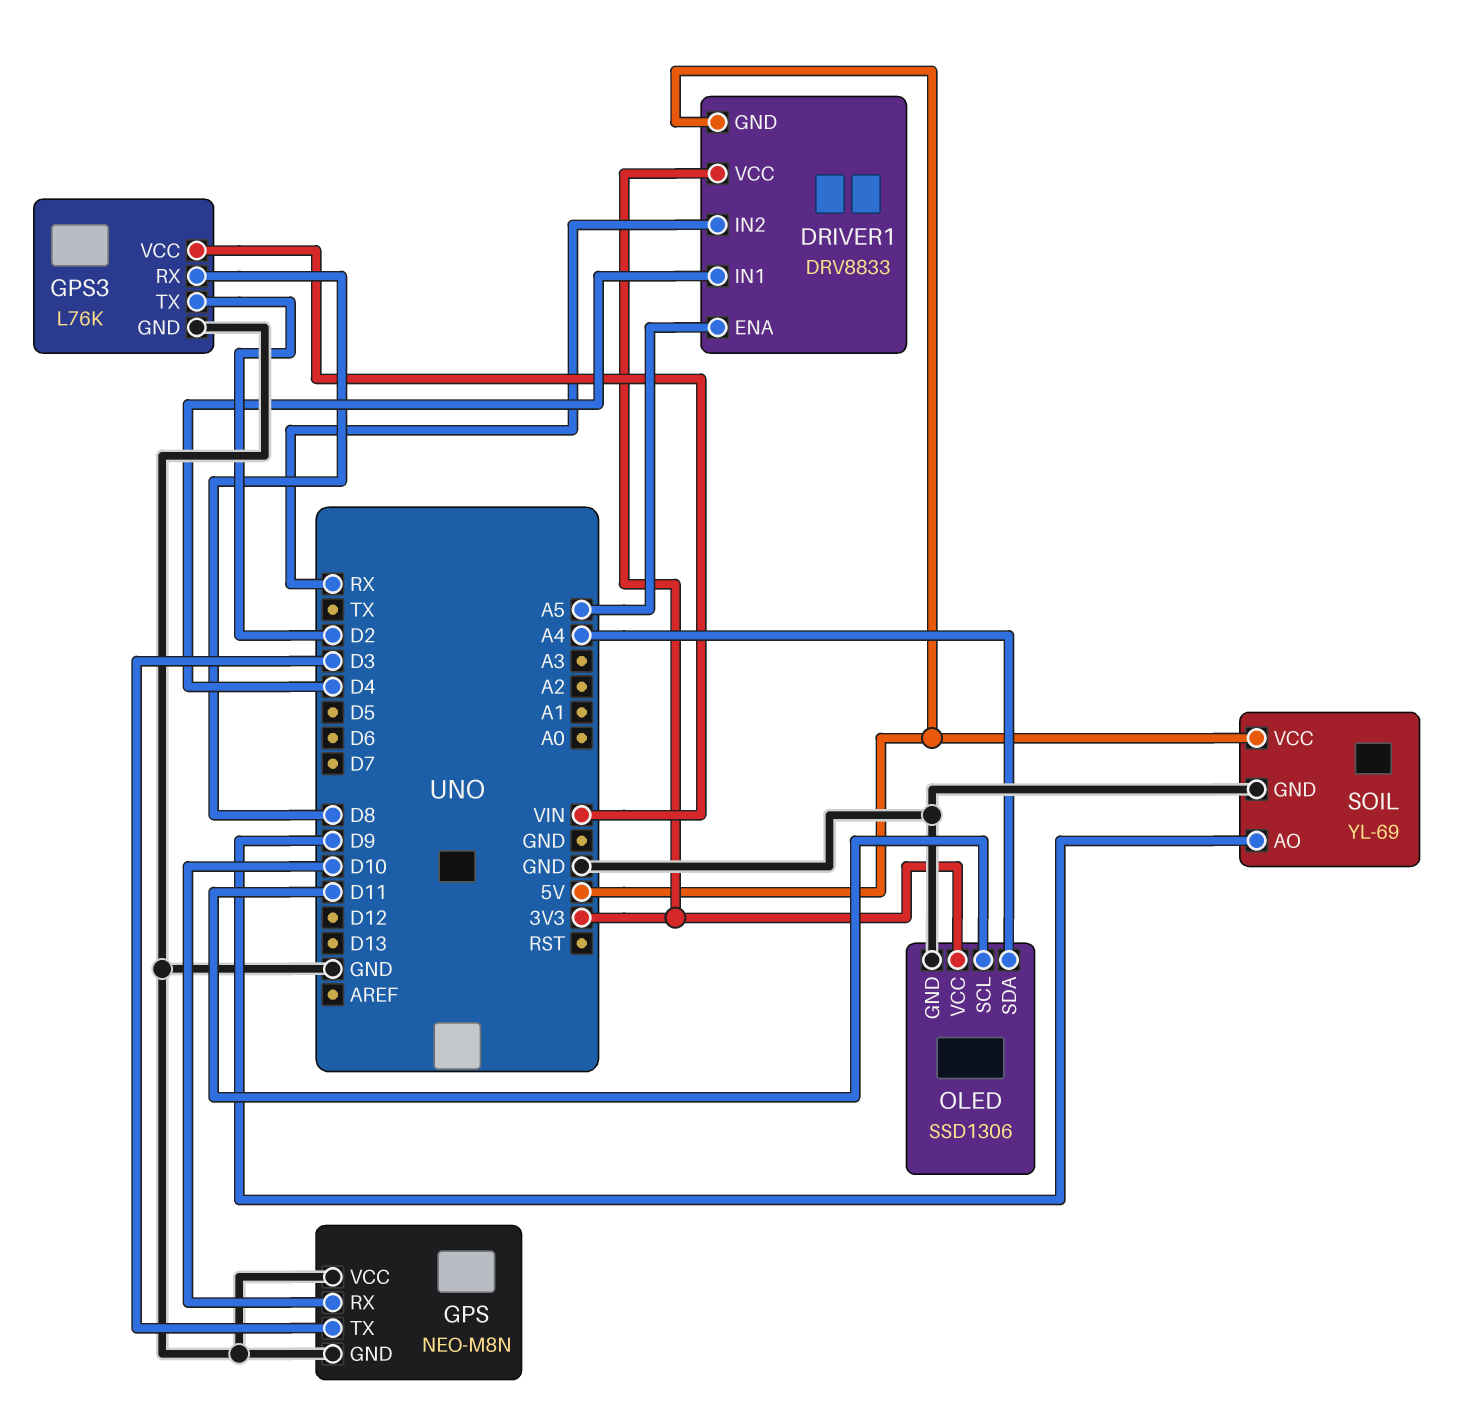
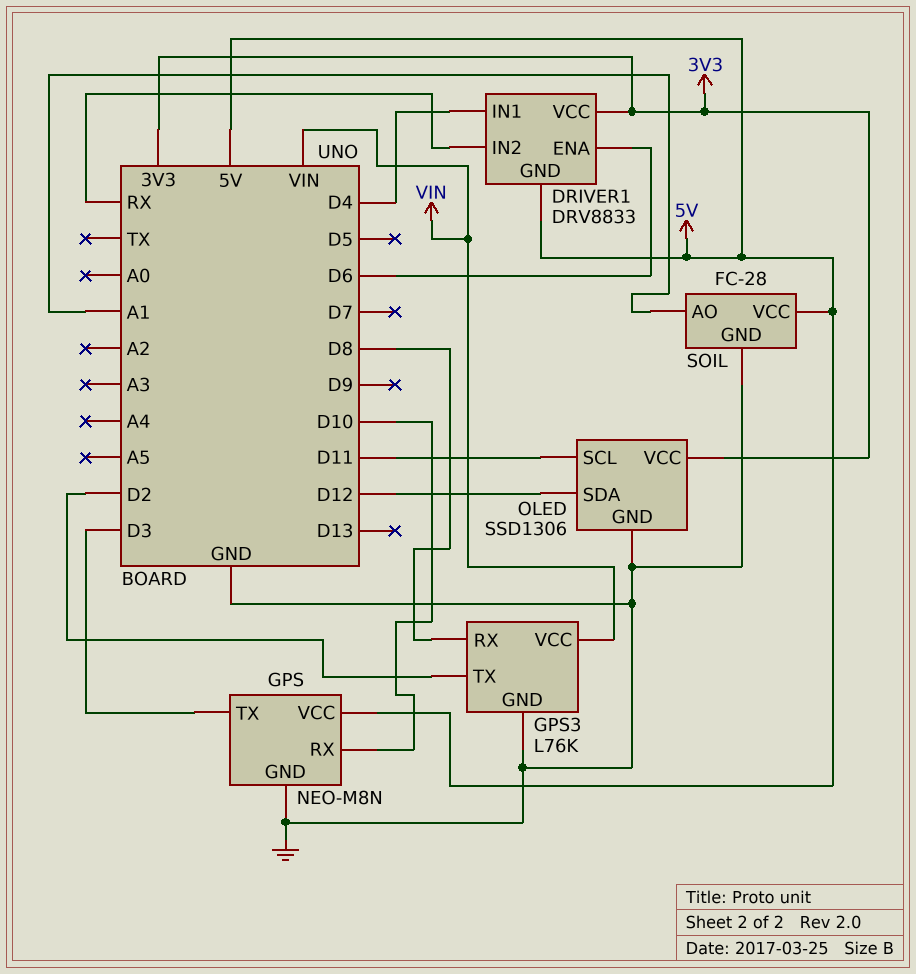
DRIVER1 pin ENA: A5 -> D6
GPS pin VCC: GND -> 5V
OLED pin SDA: A4 -> D12
SOIL: YL-69 -> FC-28
SOIL pin AO: D9 -> A1

